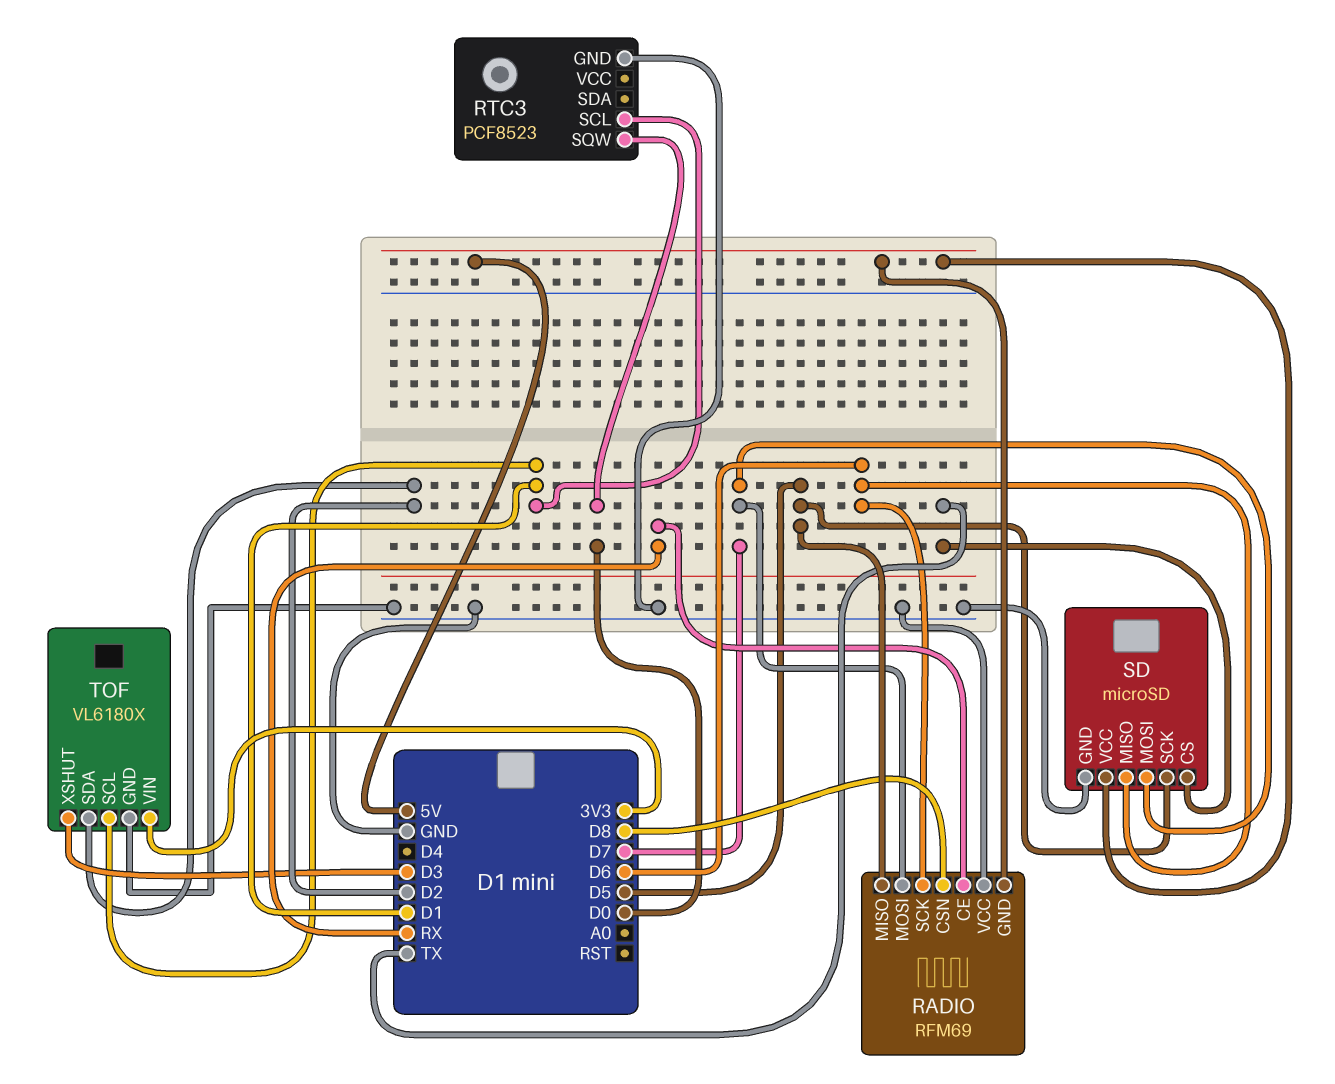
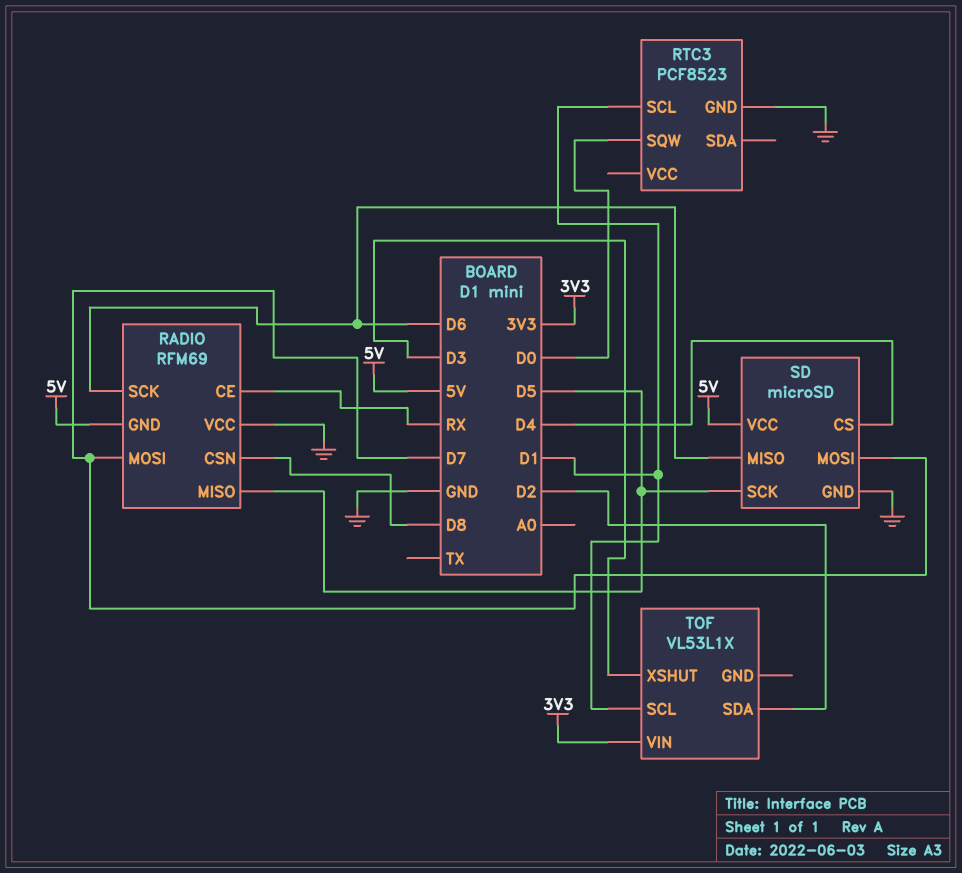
SD pin CS: TX -> D4
TOF: VL6180X -> VL53L1X
TOF pin GND: GND -> none

